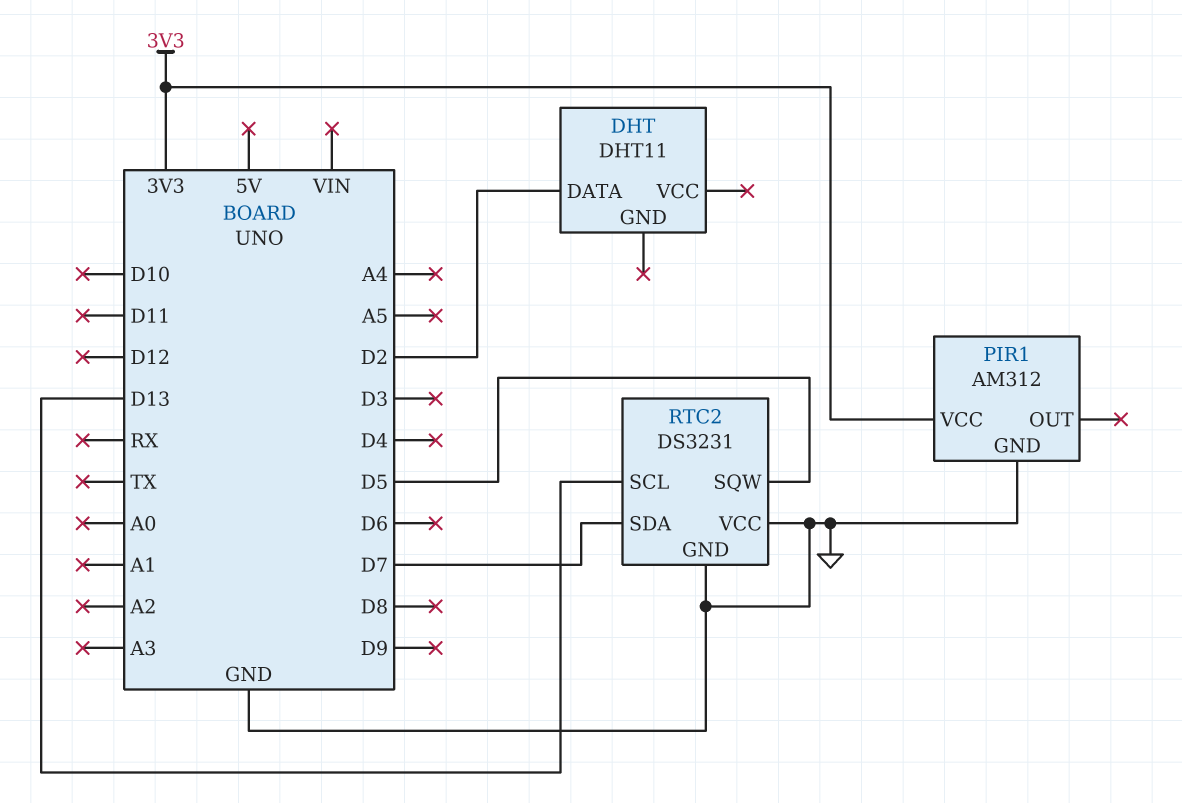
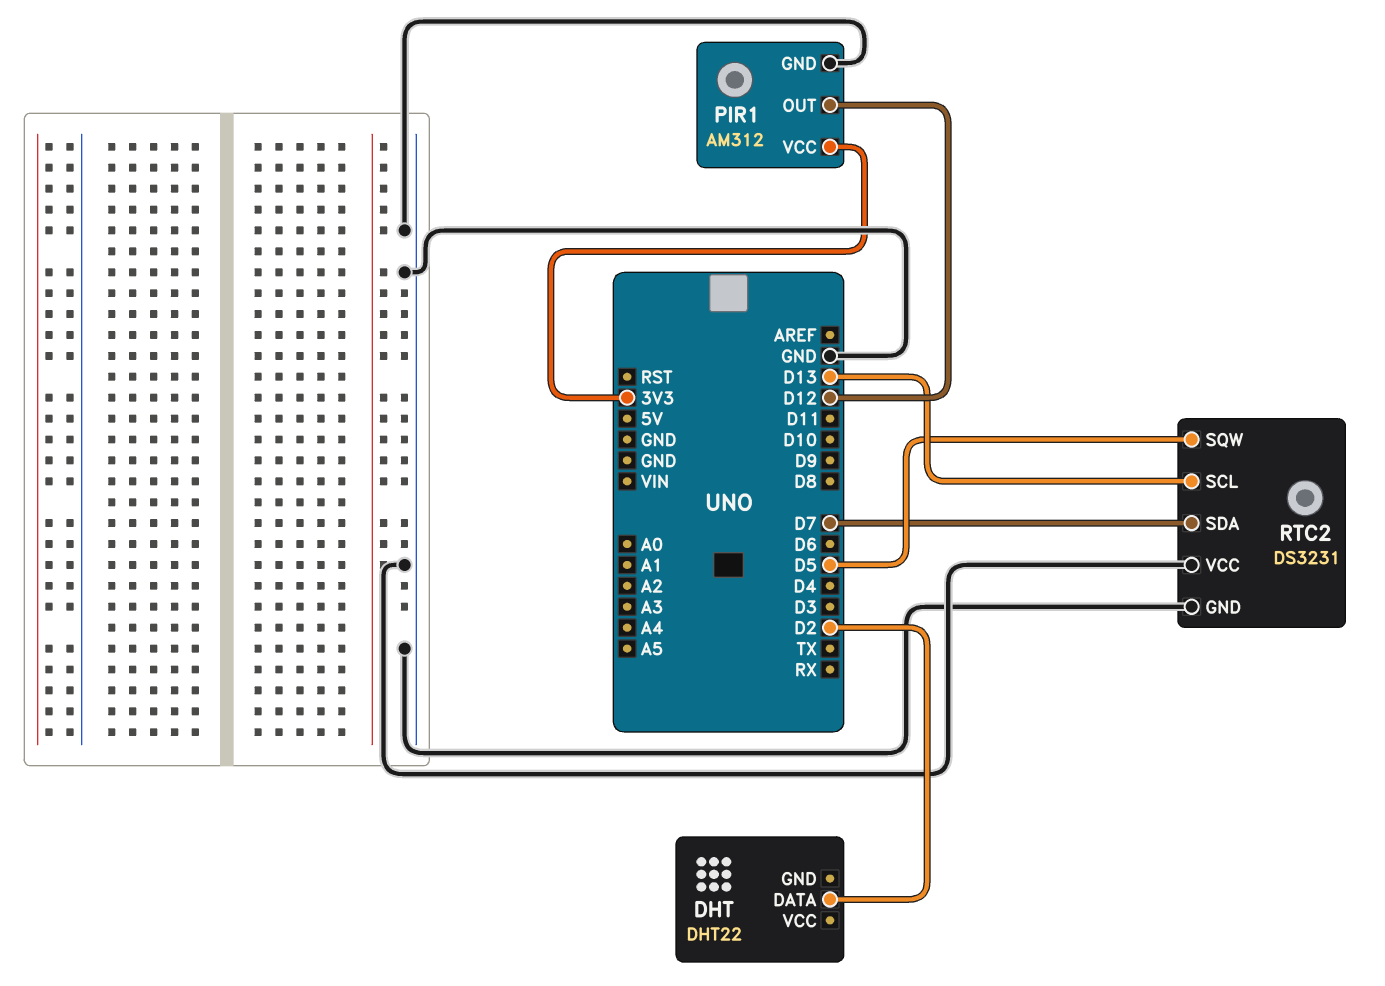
DHT: DHT11 -> DHT22
PIR1 pin OUT: none -> D12

